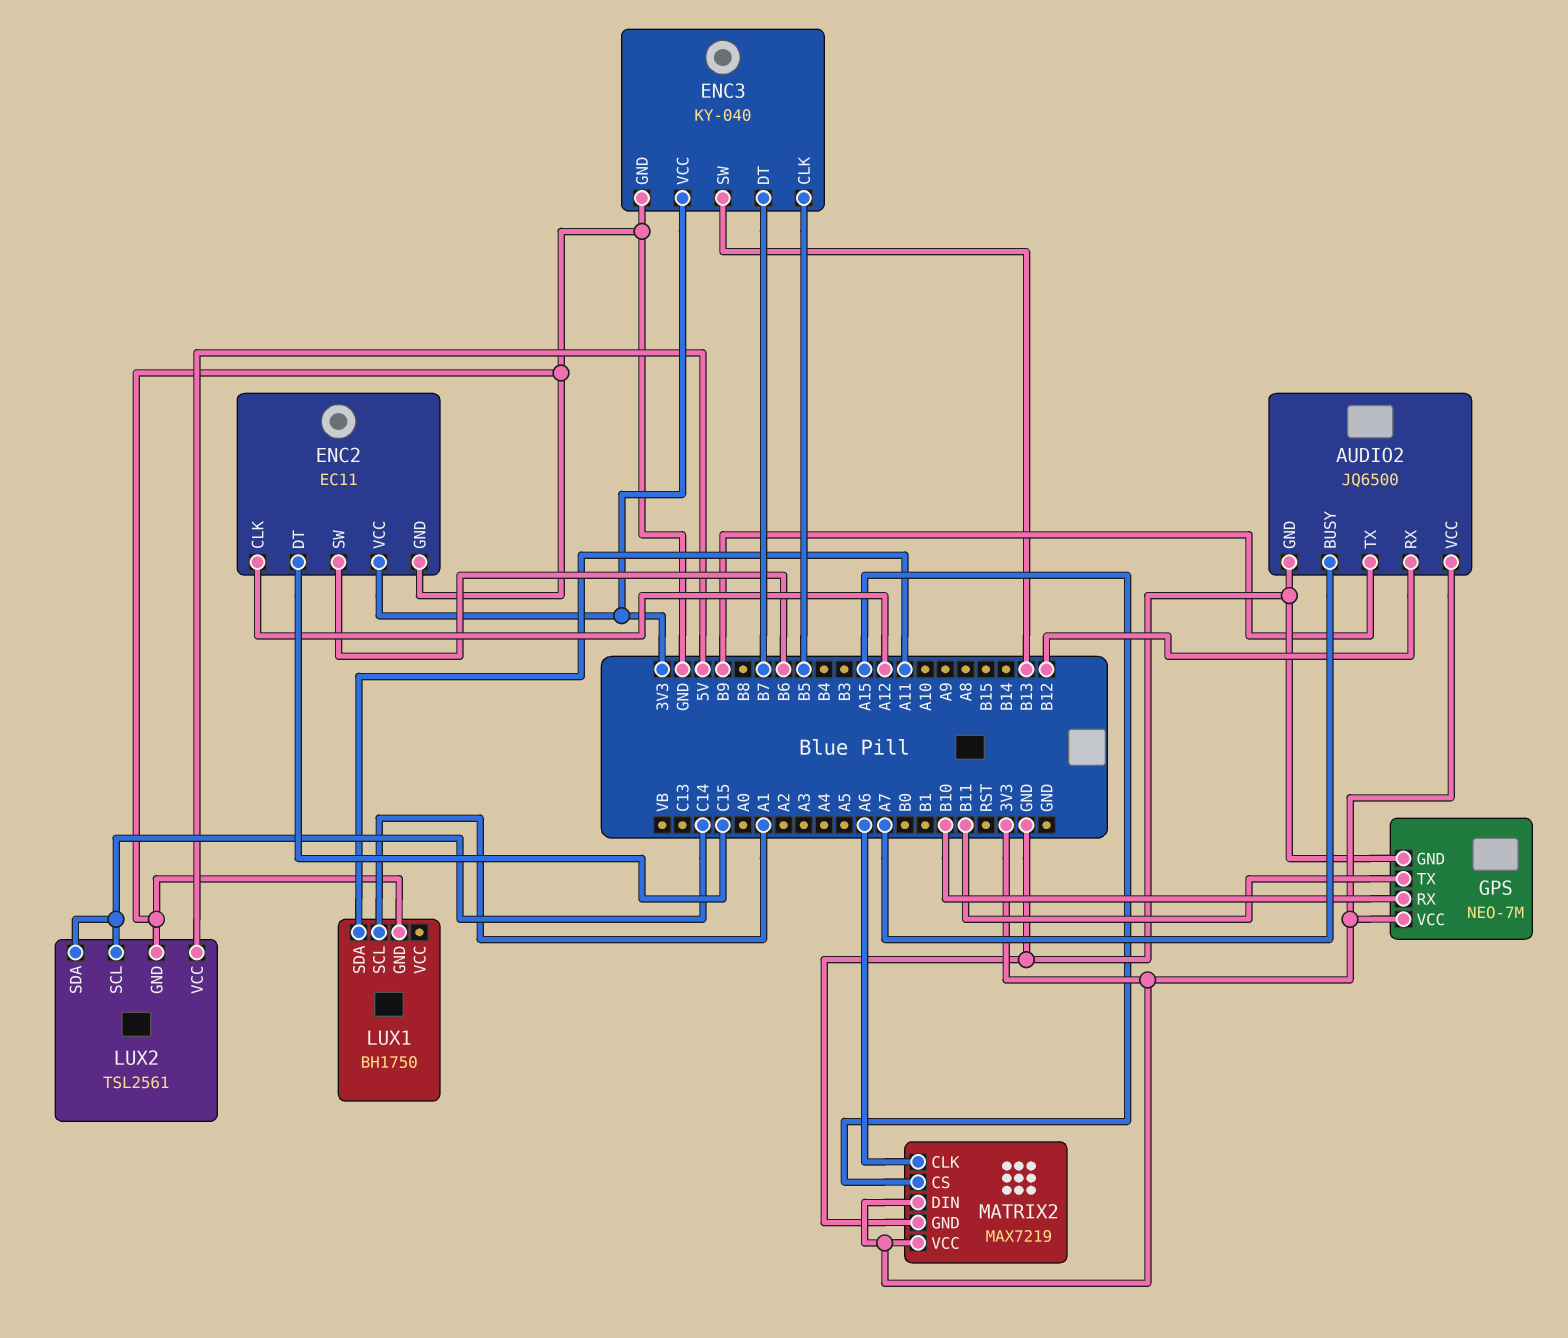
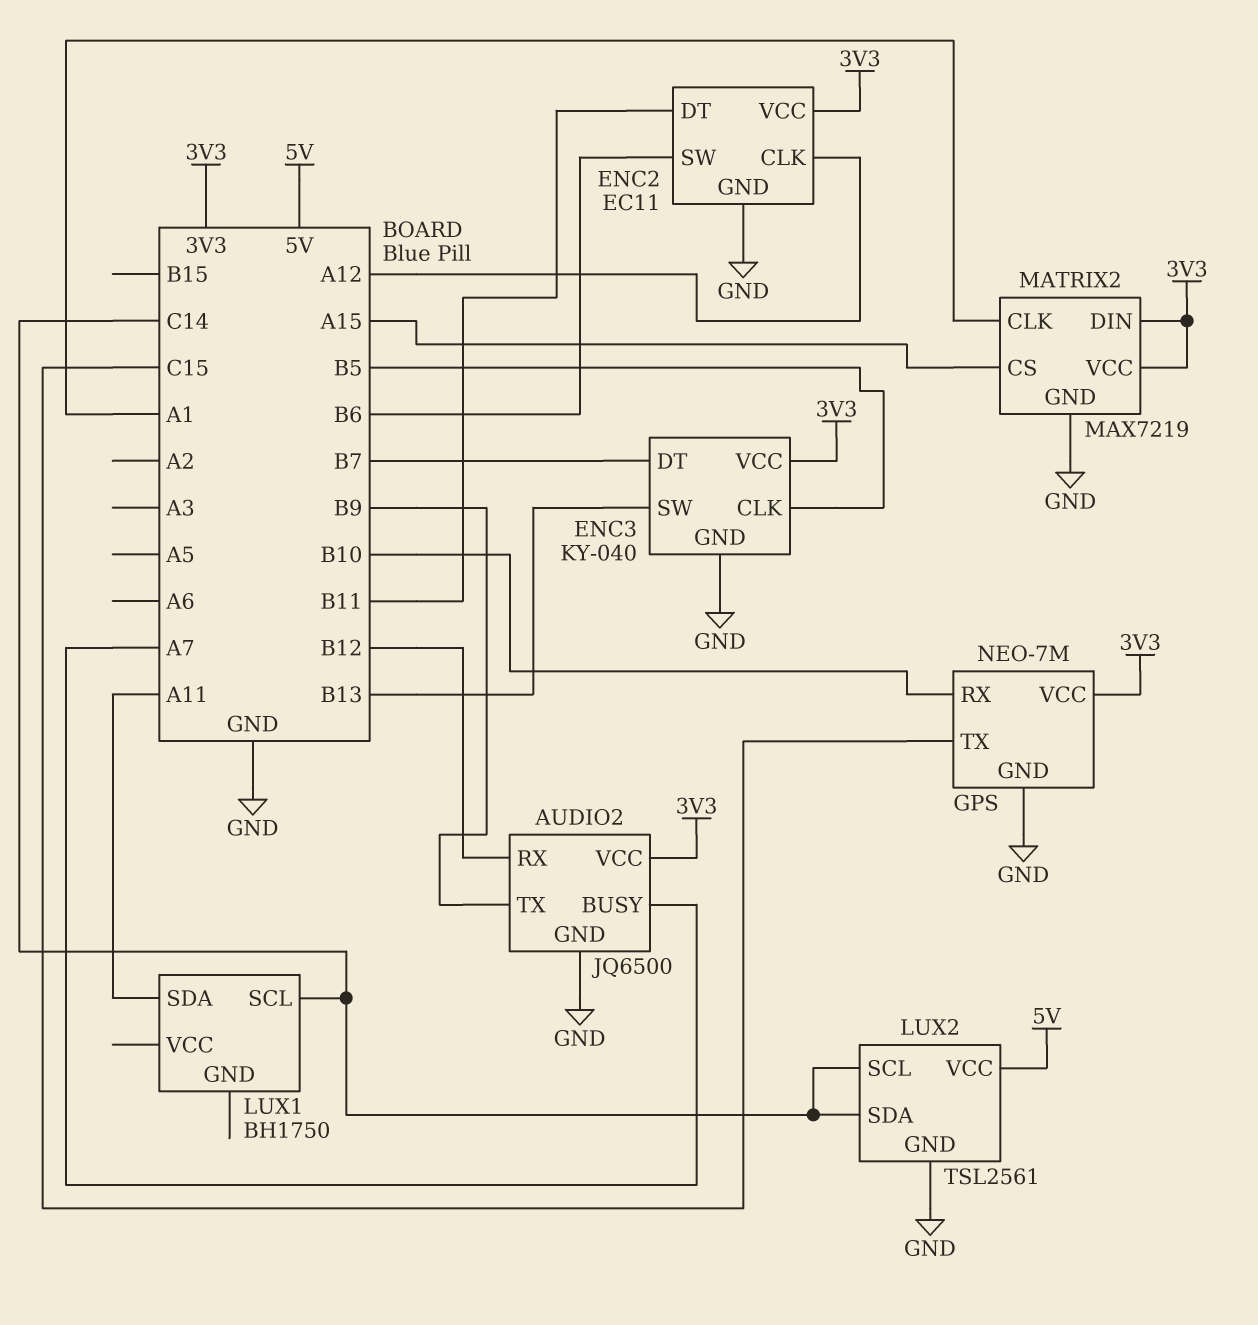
ENC2 pin DT: C15 -> B11
GPS pin TX: B11 -> C15
LUX1 pin GND: GND -> none
LUX1 pin SCL: A1 -> C14
MATRIX2 pin CLK: A6 -> A1

